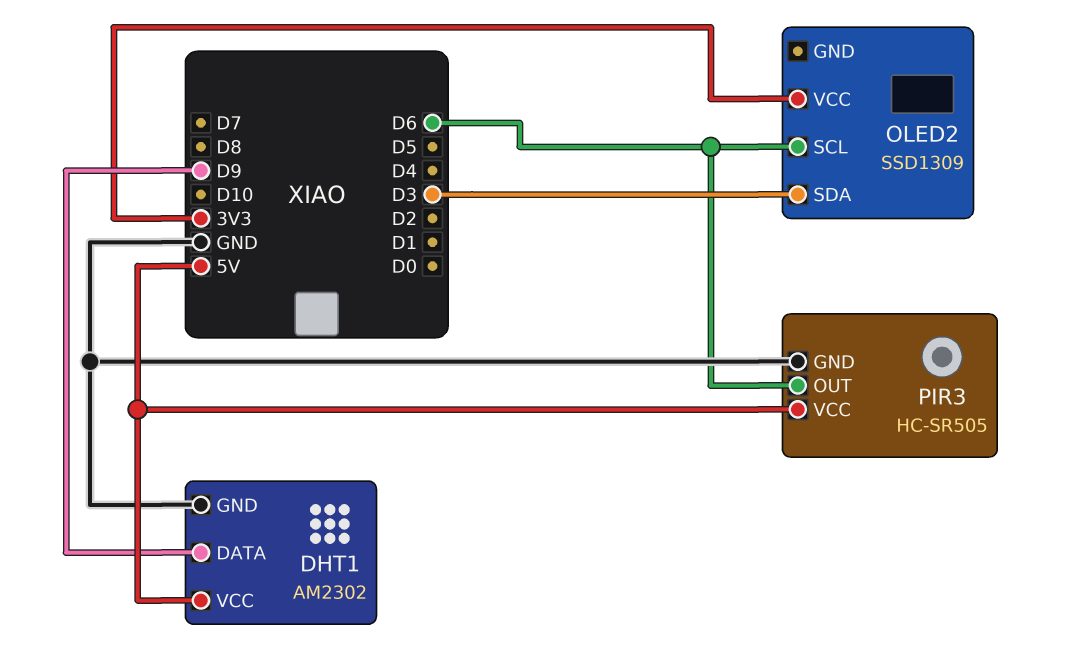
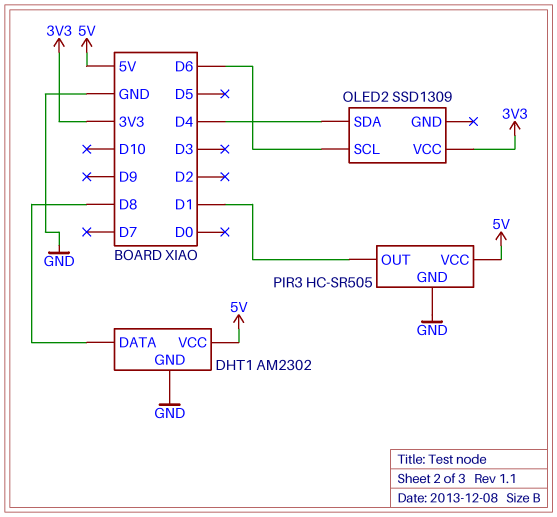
DHT1 pin DATA: D9 -> D8
OLED2 pin SDA: D3 -> D4
PIR3 pin OUT: D6 -> D1

